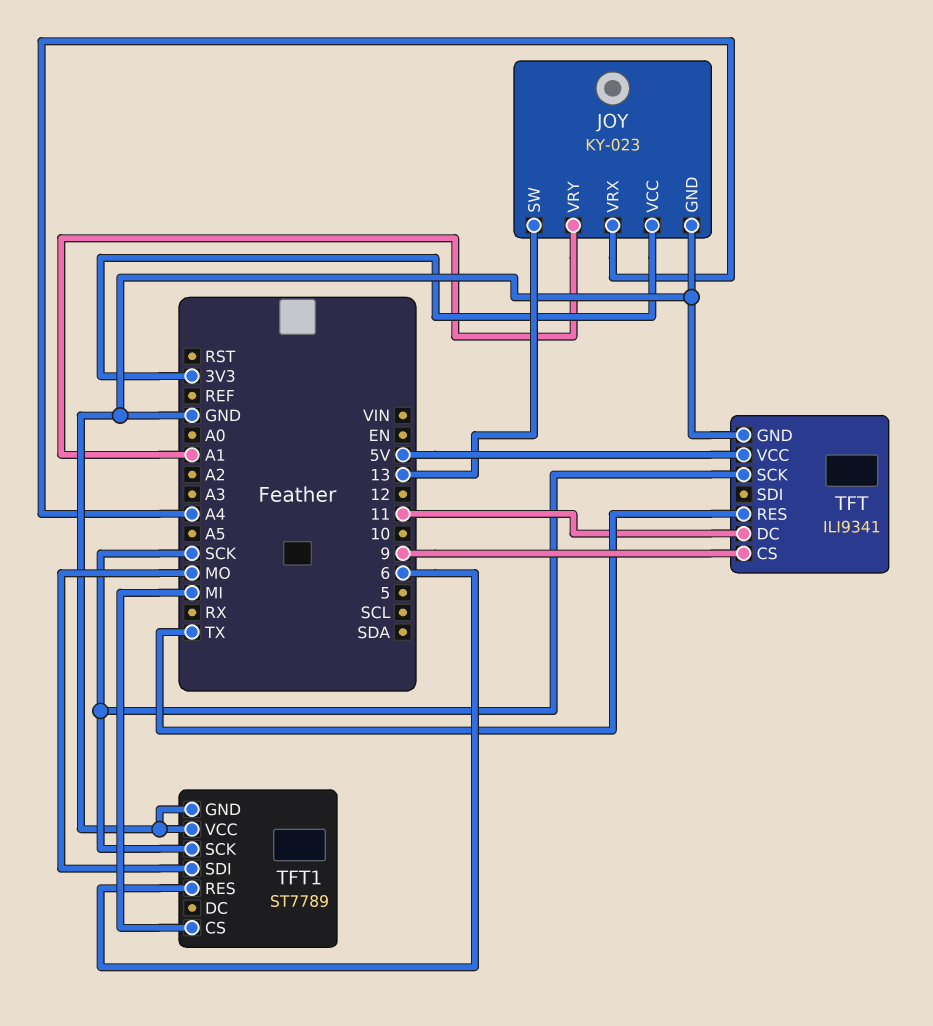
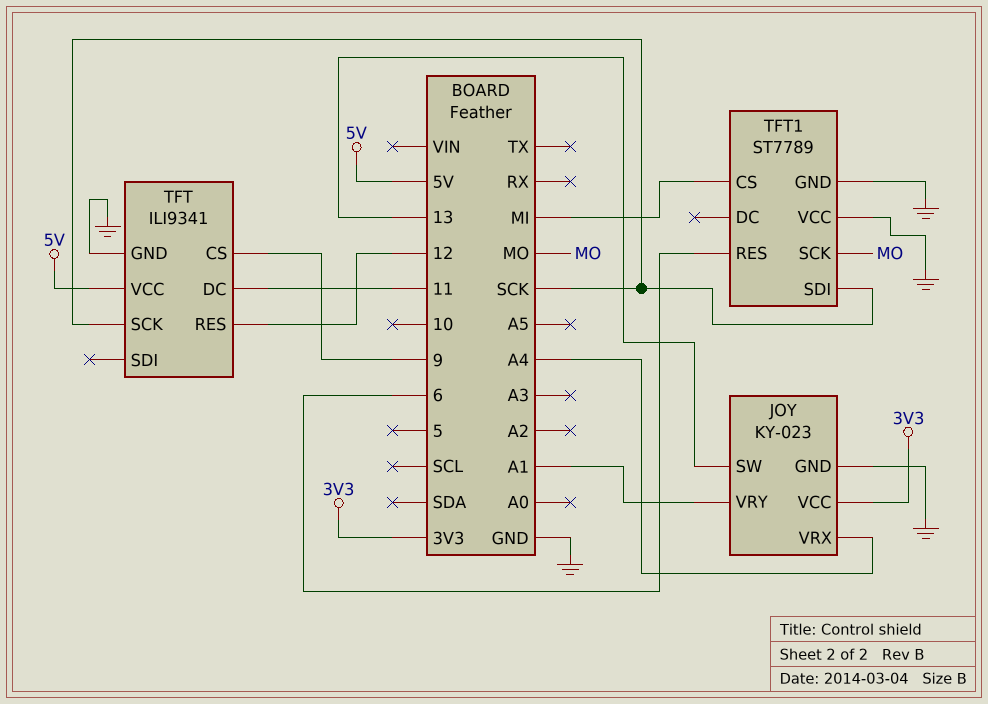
TFT pin RES: TX -> 12
TFT1 pin SCK: SCK -> MO
TFT1 pin SDI: MO -> SCK

